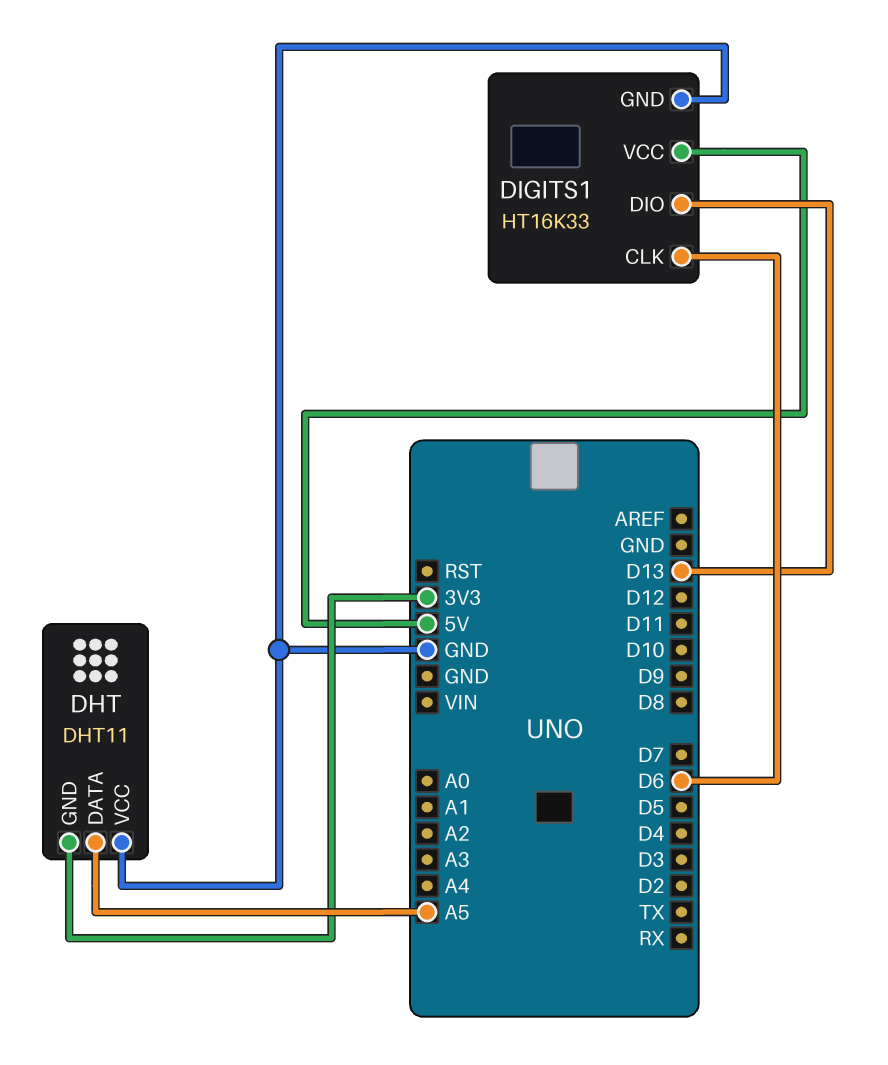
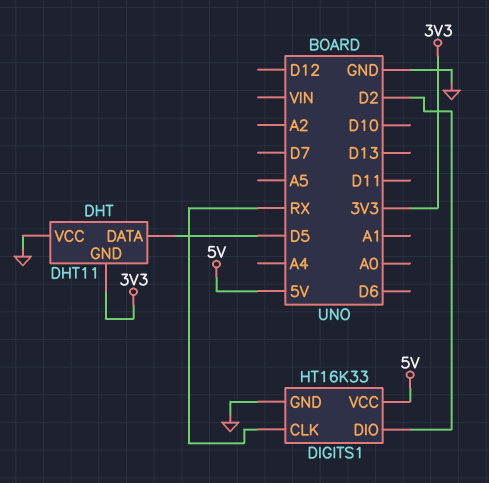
DHT pin DATA: A5 -> D5
DIGITS1 pin CLK: D6 -> RX
DIGITS1 pin DIO: D13 -> D2

